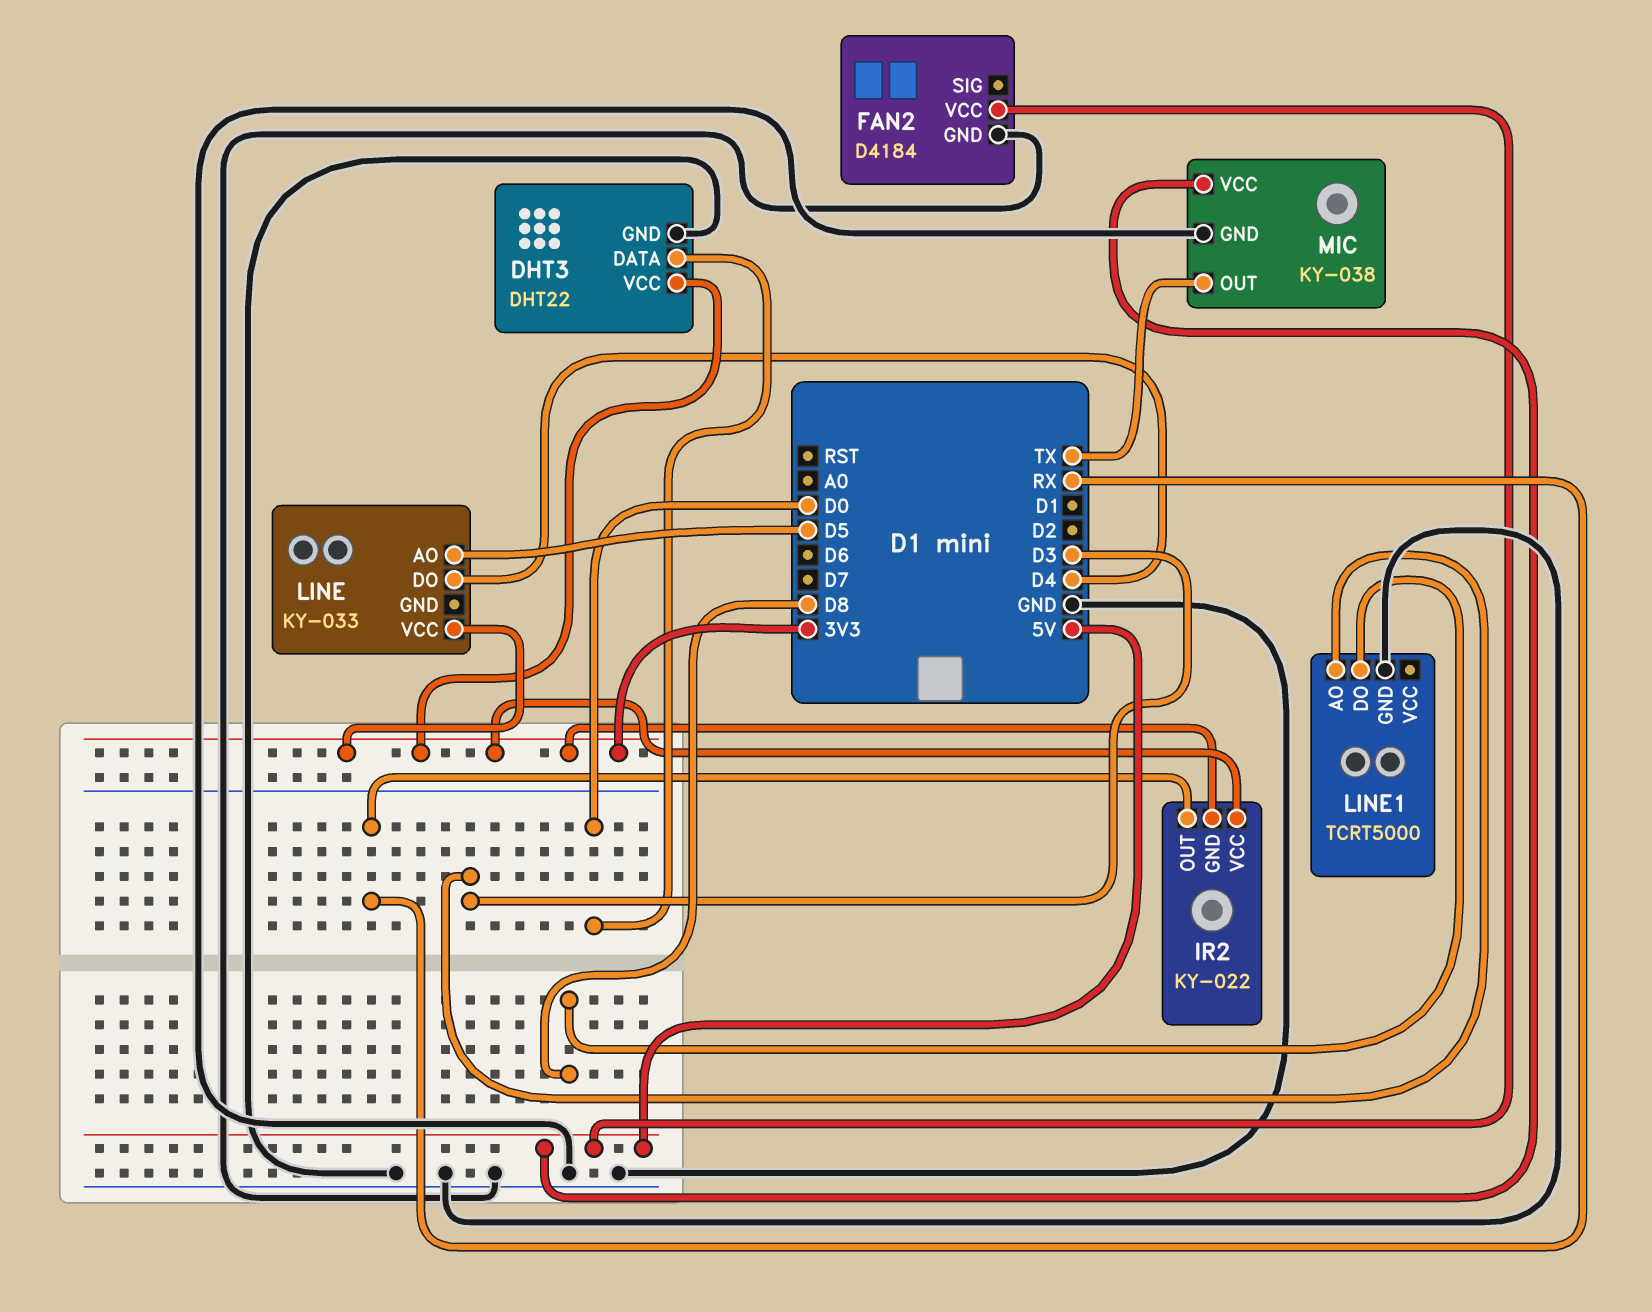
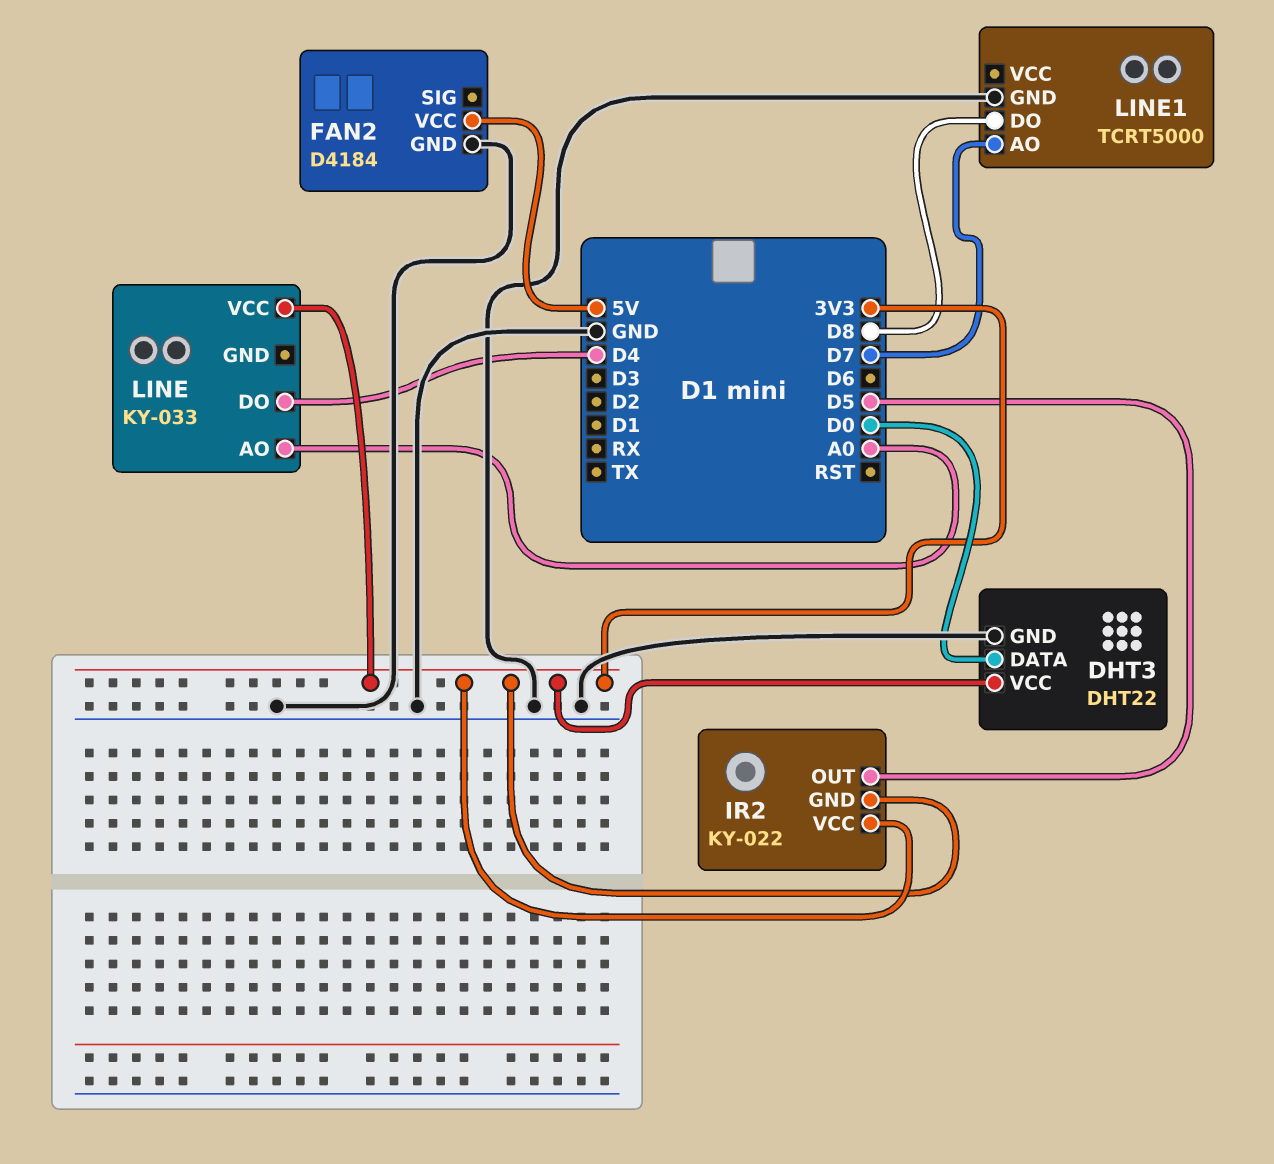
IR2 pin OUT: RX -> D5
LINE pin AO: D5 -> A0
LINE1 pin AO: D3 -> D7
MIC: KY-038 -> none
MIC pin GND: GND -> none
MIC pin OUT: TX -> none
MIC pin VCC: 5V -> none

